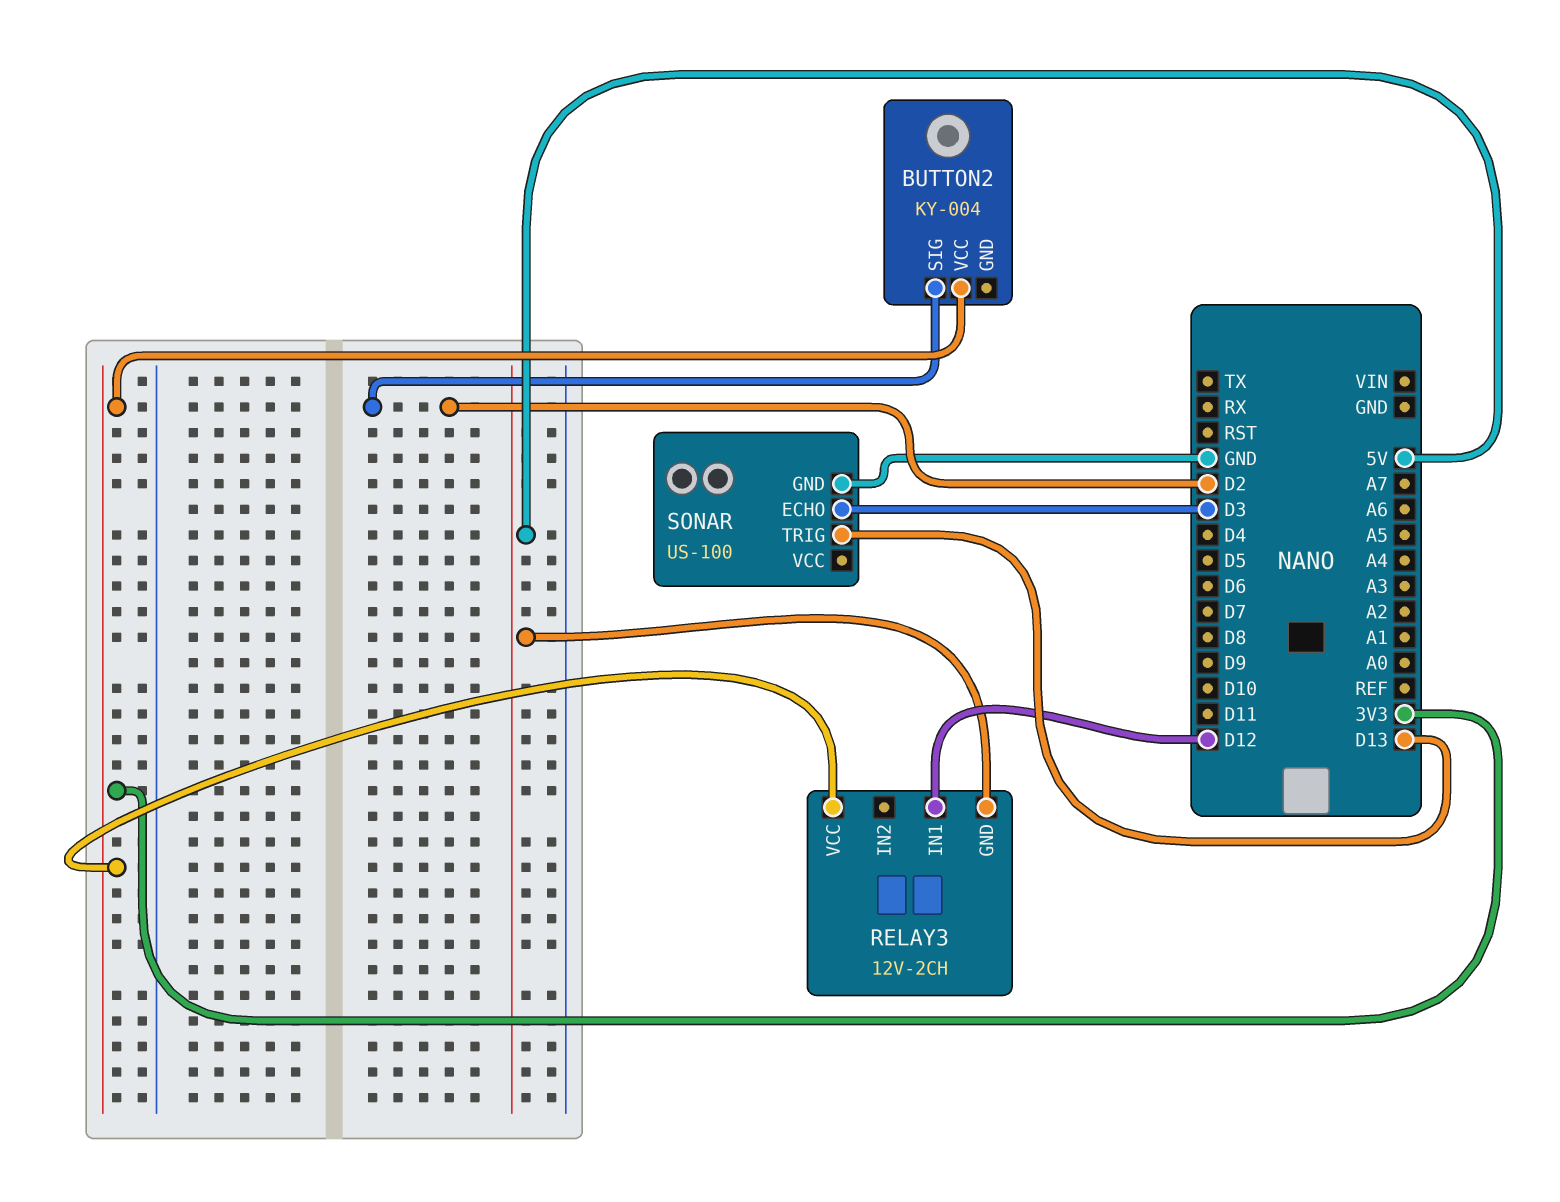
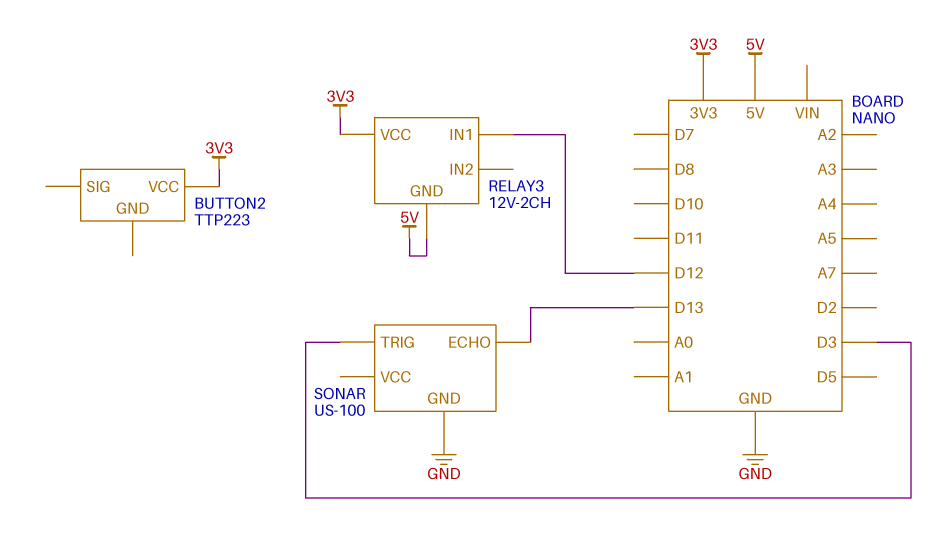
BUTTON2: KY-004 -> TTP223
BUTTON2 pin SIG: D2 -> none
SONAR pin ECHO: D3 -> D13
SONAR pin TRIG: D13 -> D3

